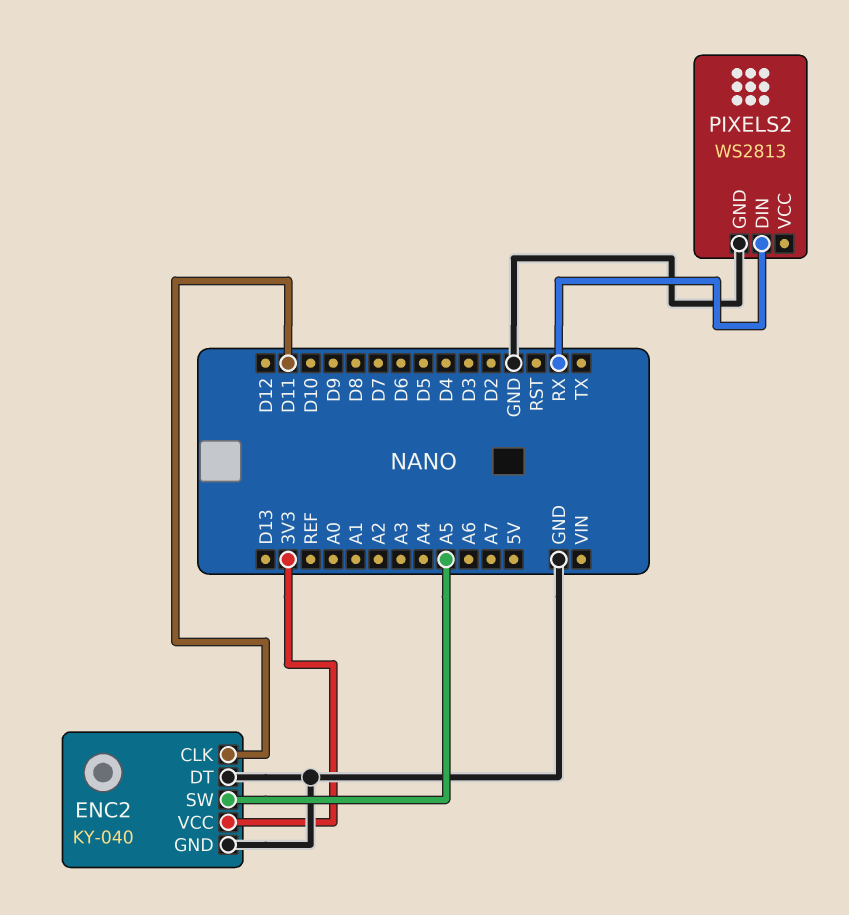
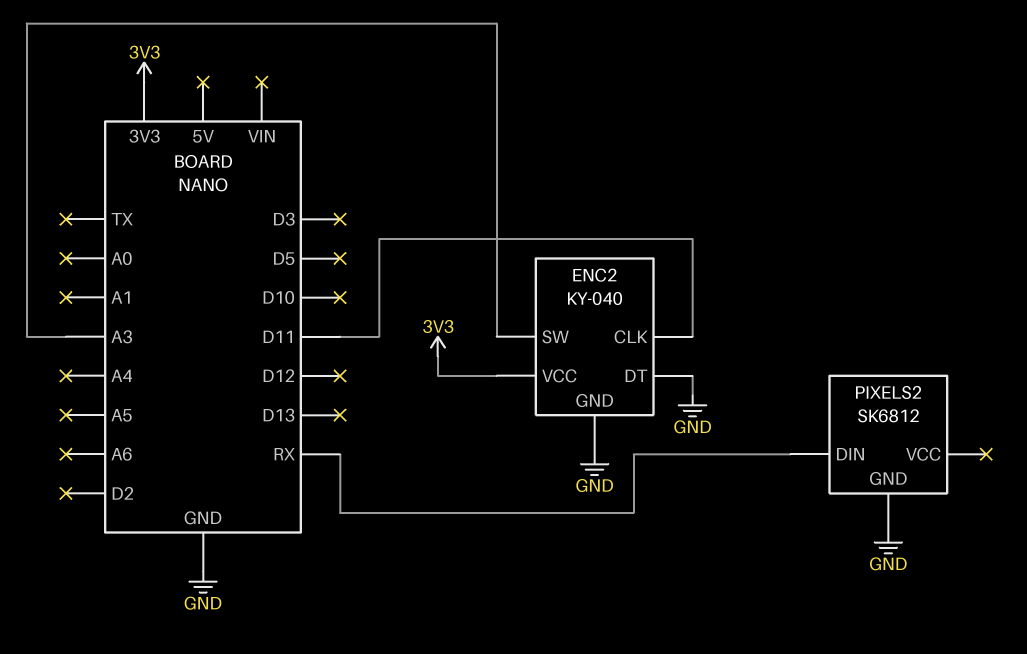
ENC2 pin SW: A5 -> A3
PIXELS2: WS2813 -> SK6812

